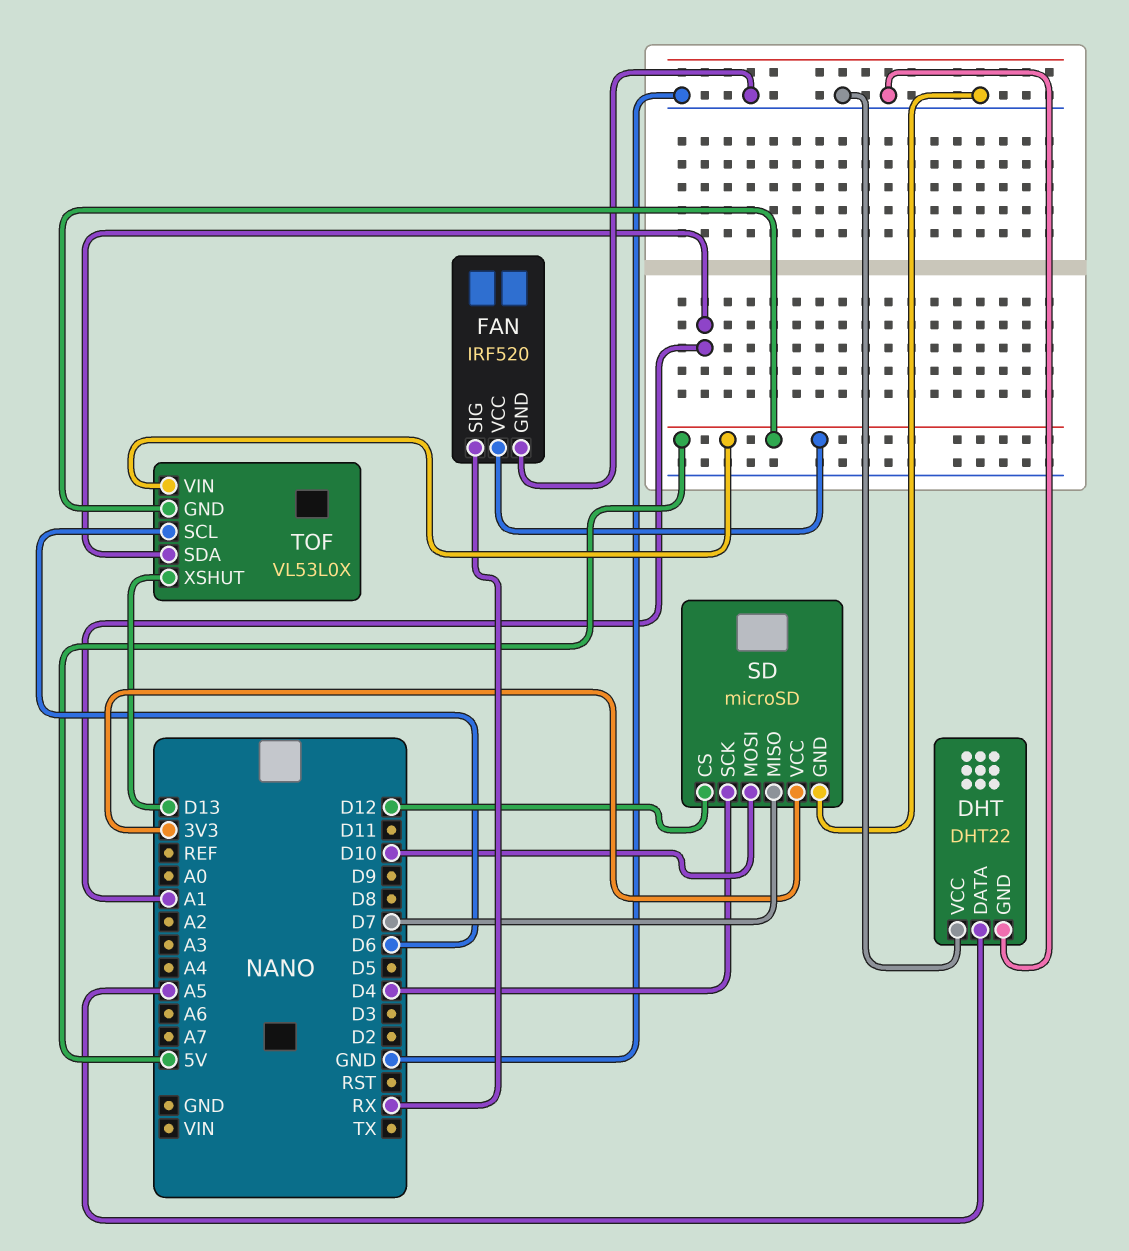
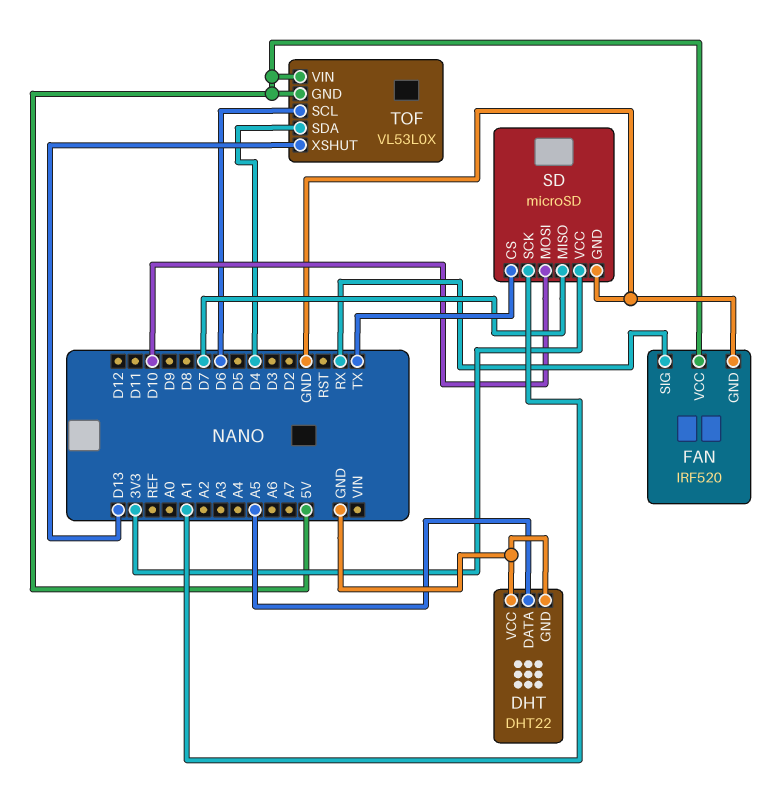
SD pin CS: D12 -> TX
SD pin SCK: D4 -> A1
TOF pin SDA: A1 -> D4

